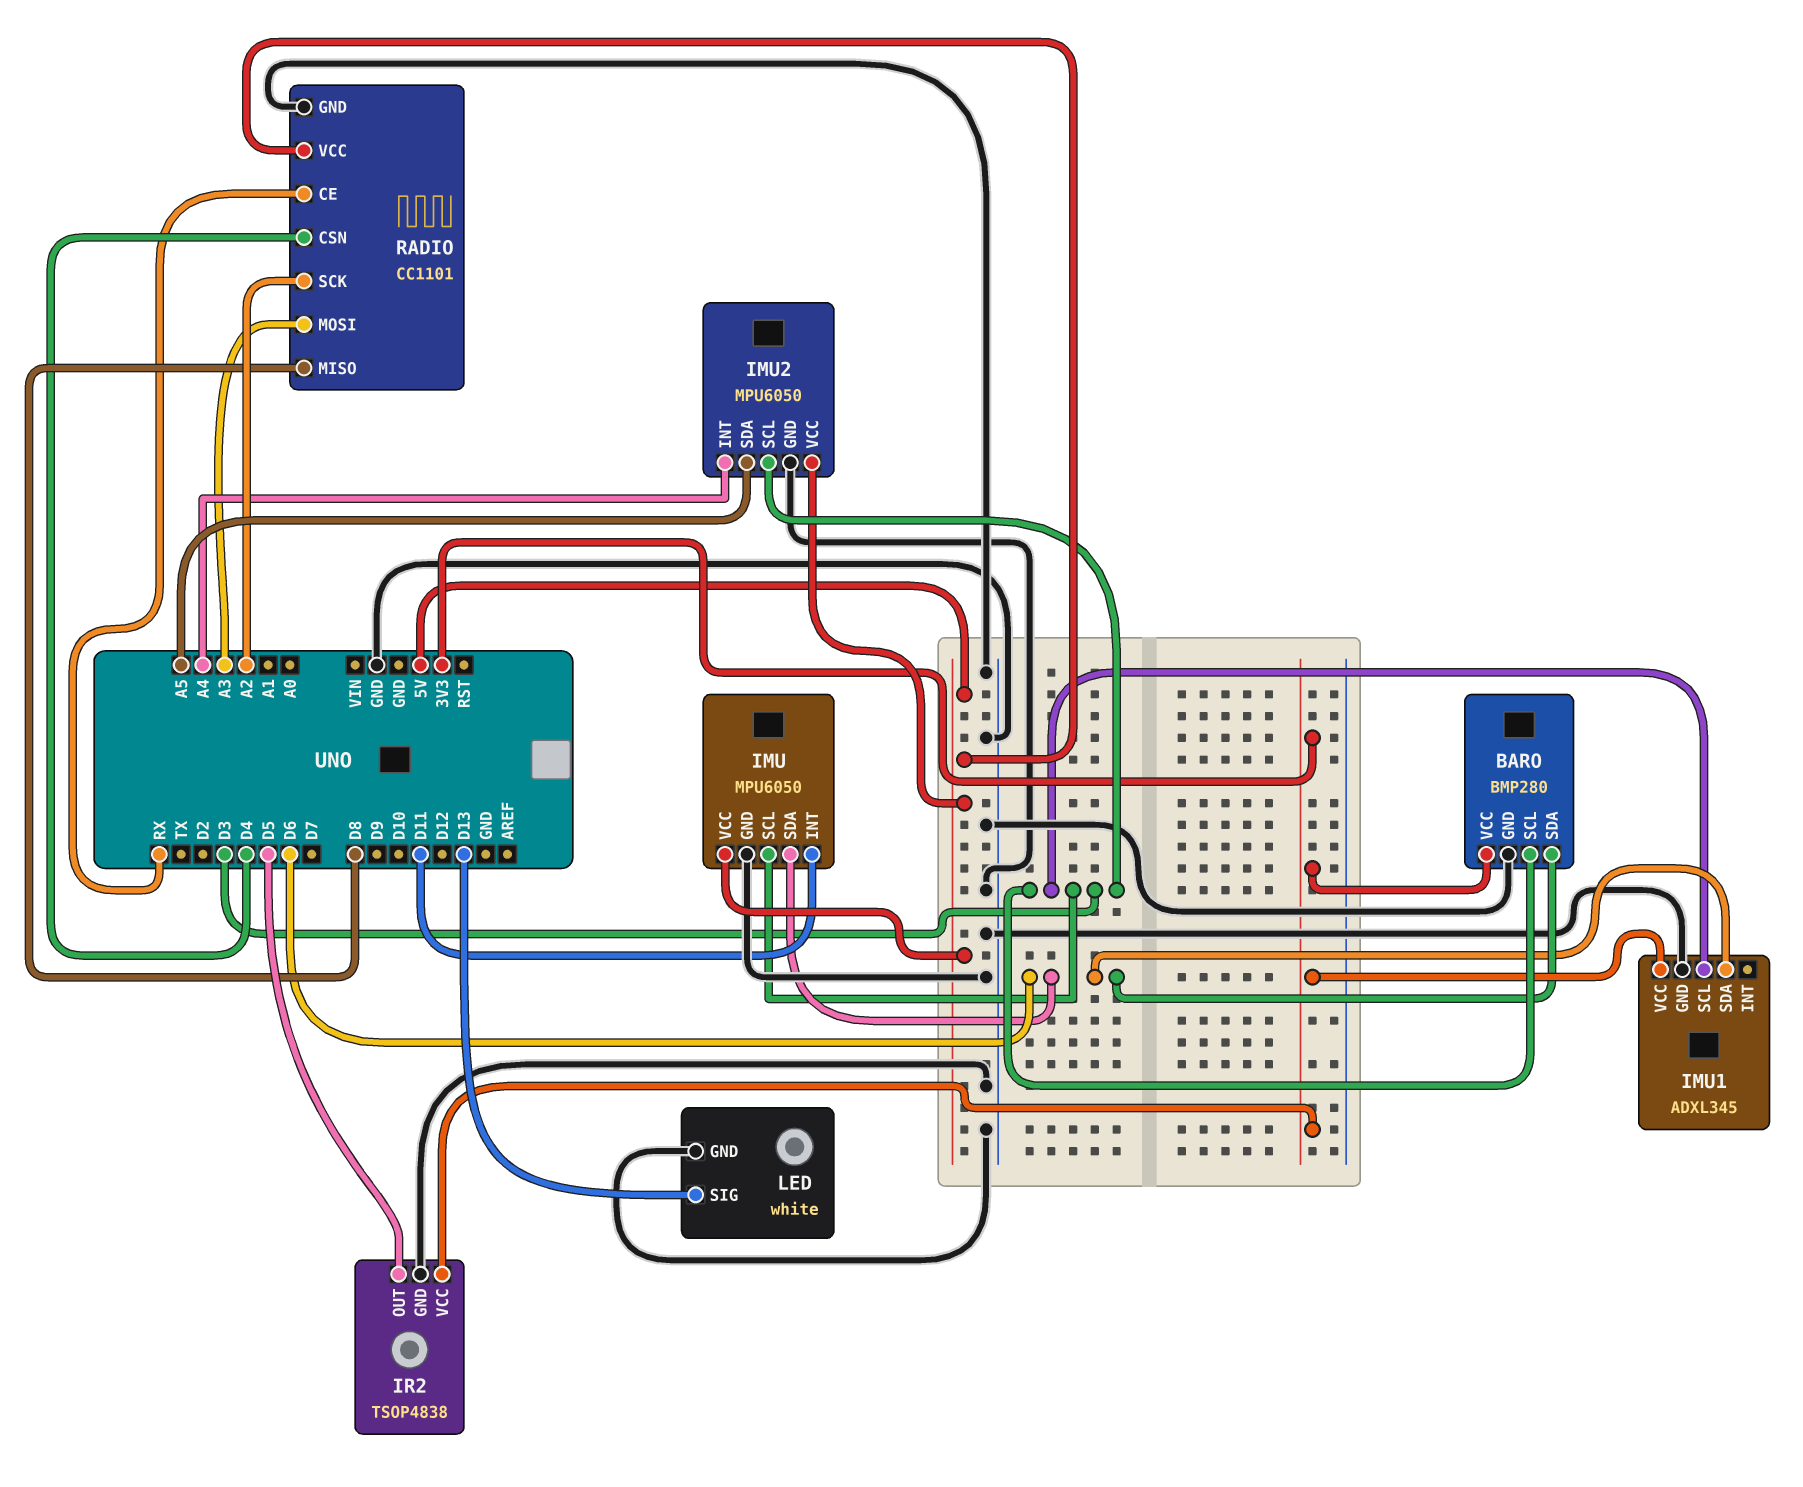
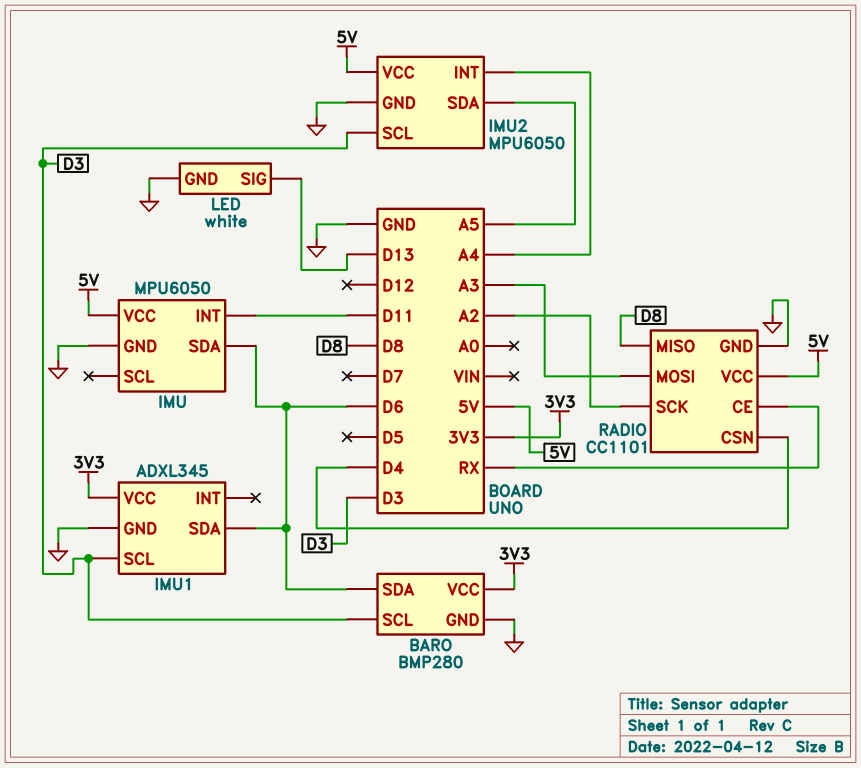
IMU pin SCL: D3 -> none
IR2: TSOP4838 -> none
IR2 pin GND: GND -> none
IR2 pin OUT: D5 -> none
IR2 pin VCC: 3V3 -> none

